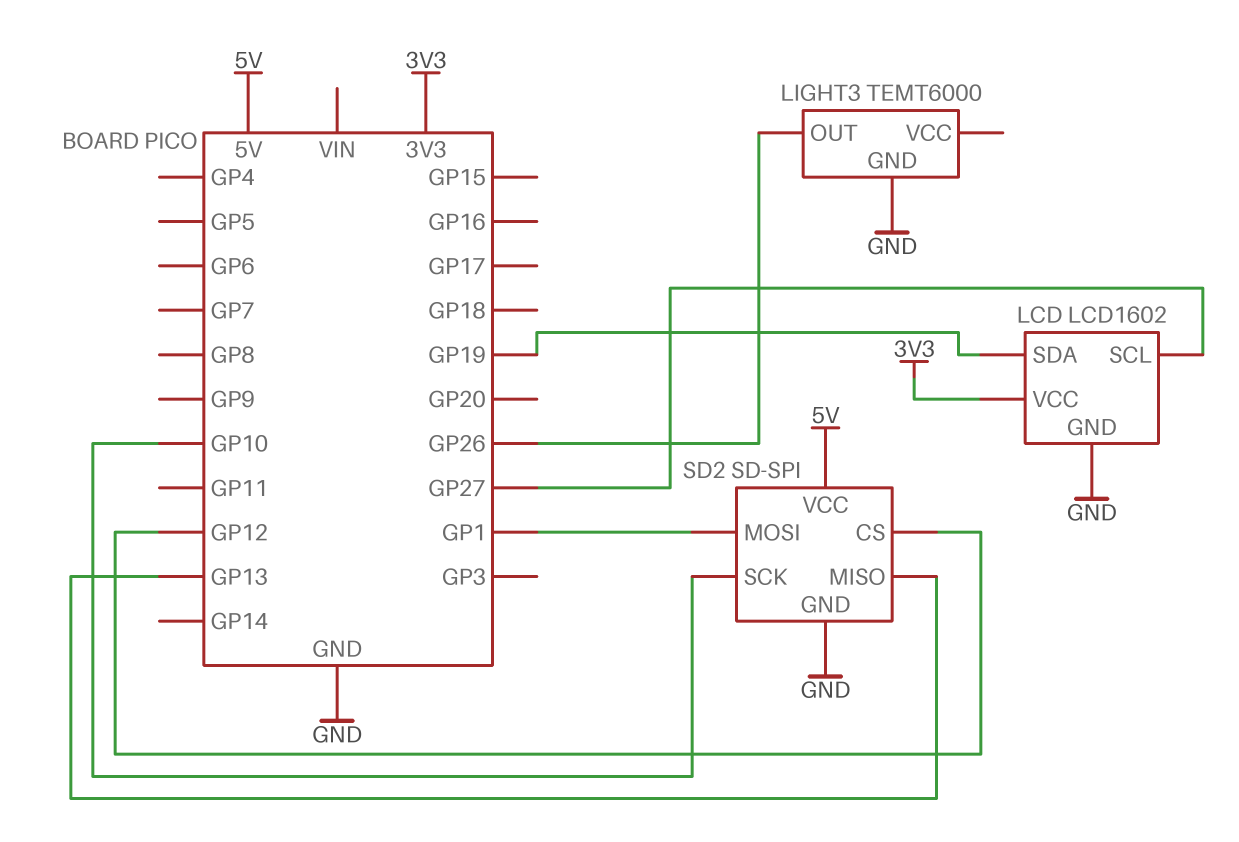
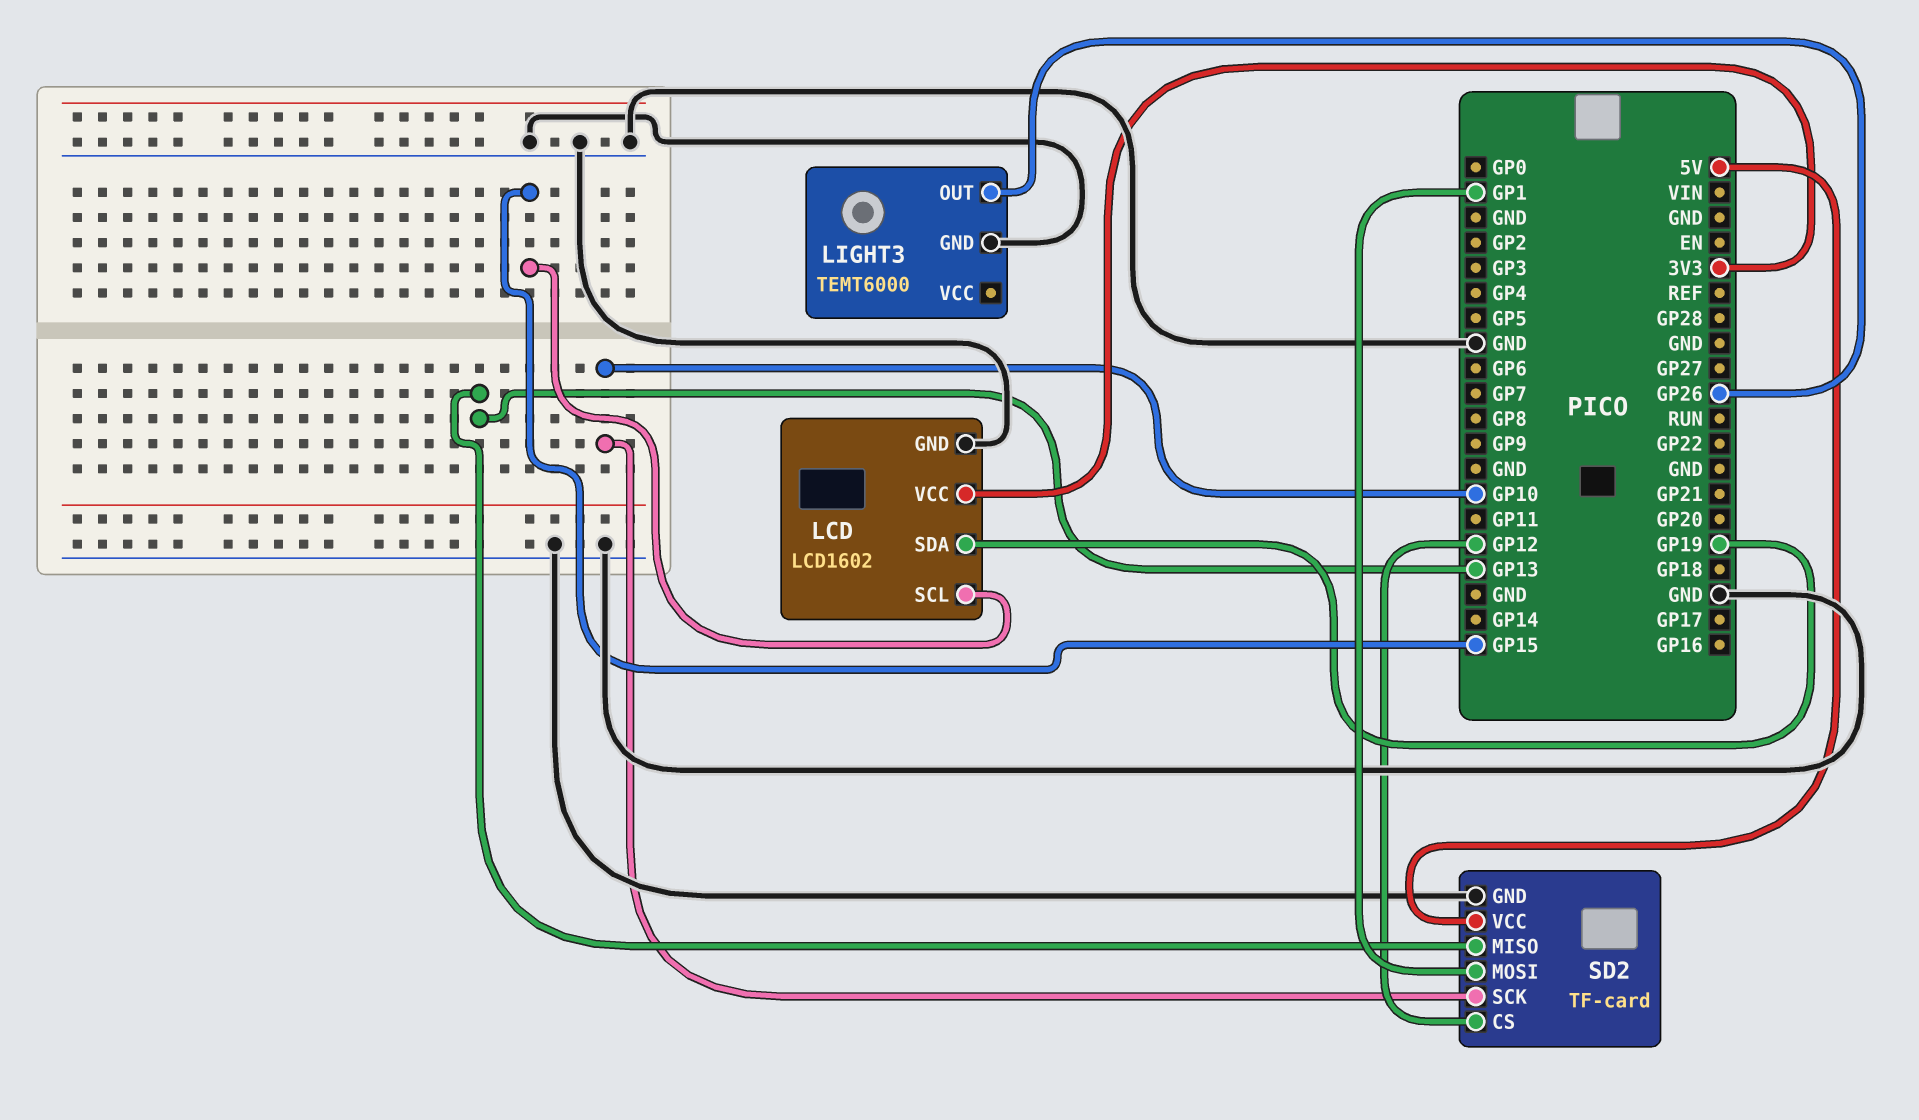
LCD pin SCL: GP27 -> GP15
SD2: SD-SPI -> TF-card

